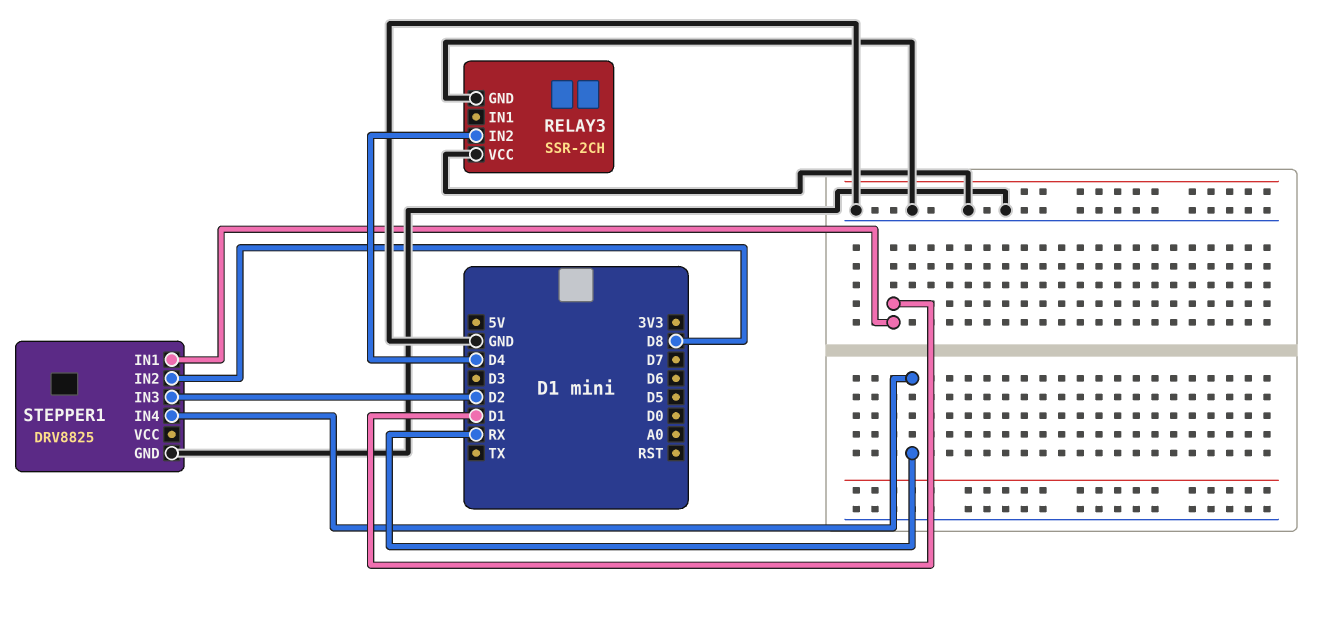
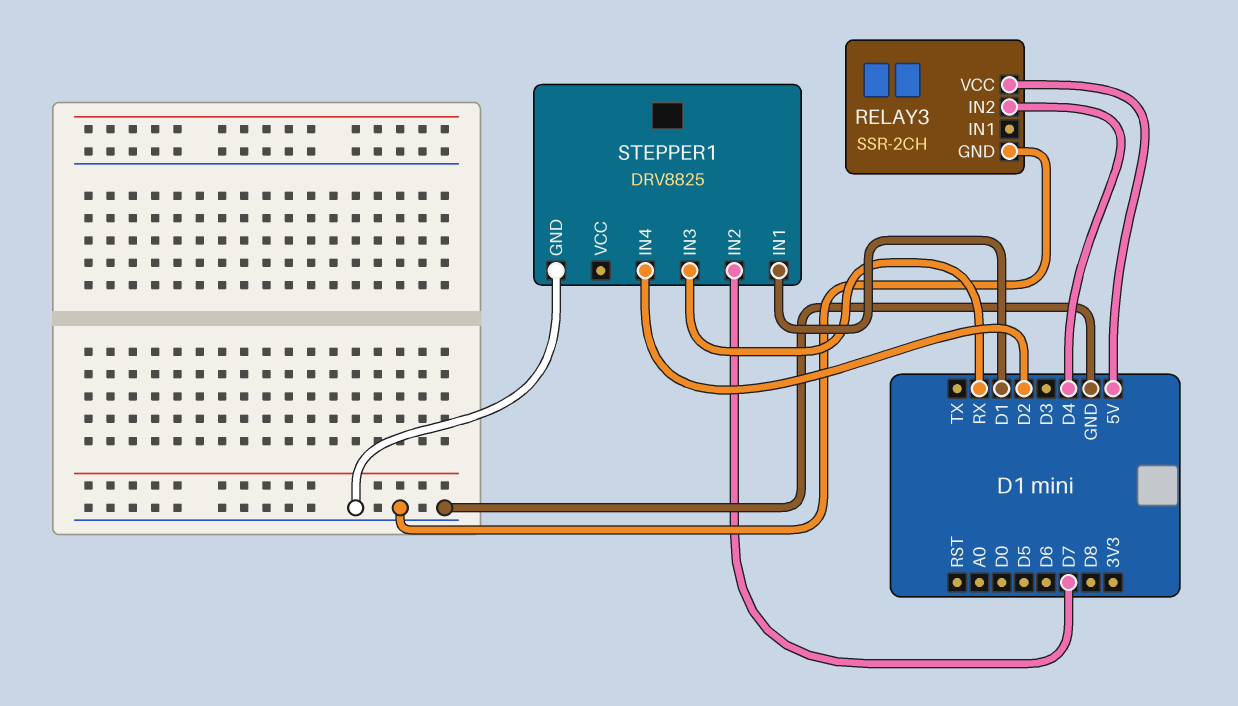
RELAY3 pin VCC: GND -> 5V
STEPPER1 pin IN2: D8 -> D7
STEPPER1 pin IN3: D2 -> RX
STEPPER1 pin IN4: RX -> D2

